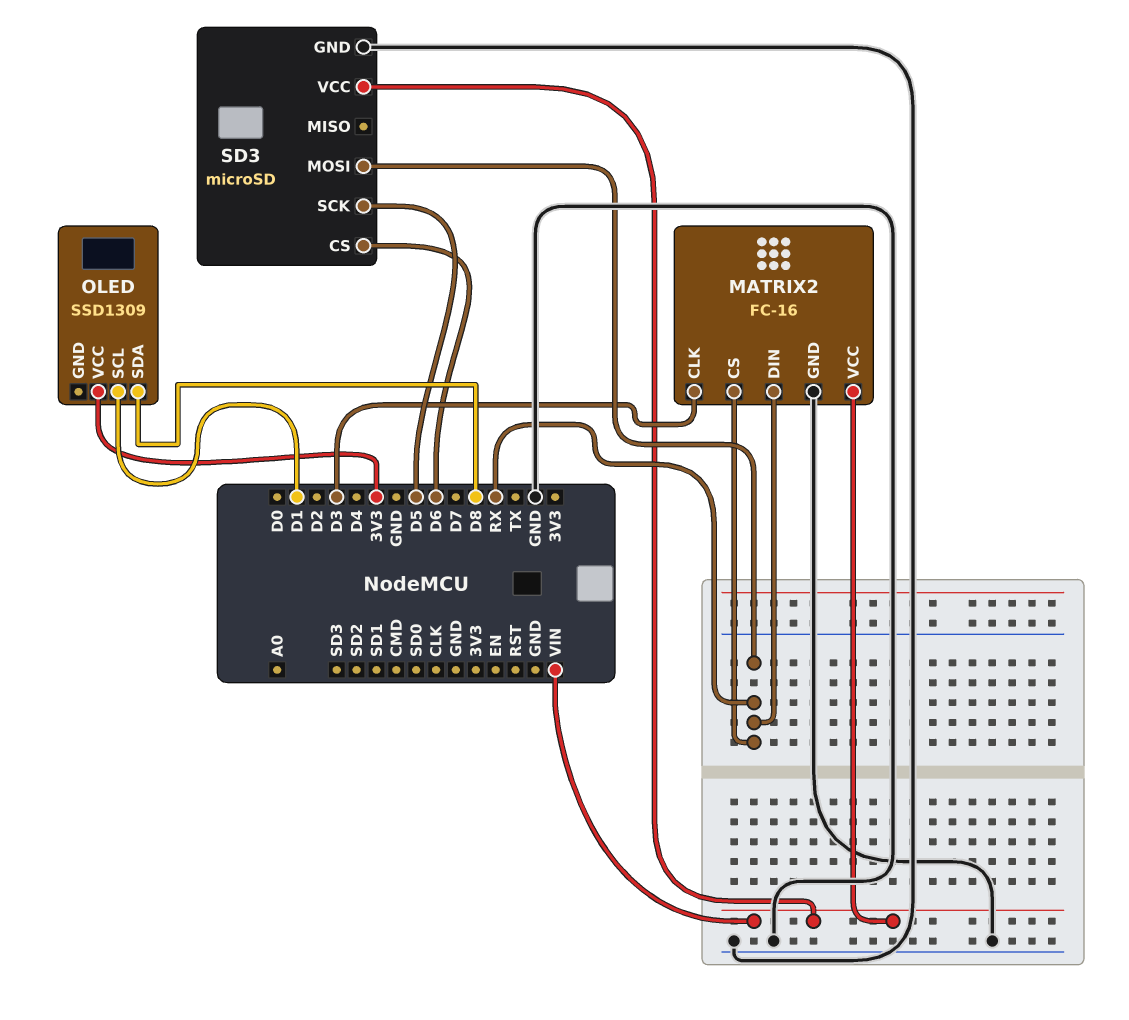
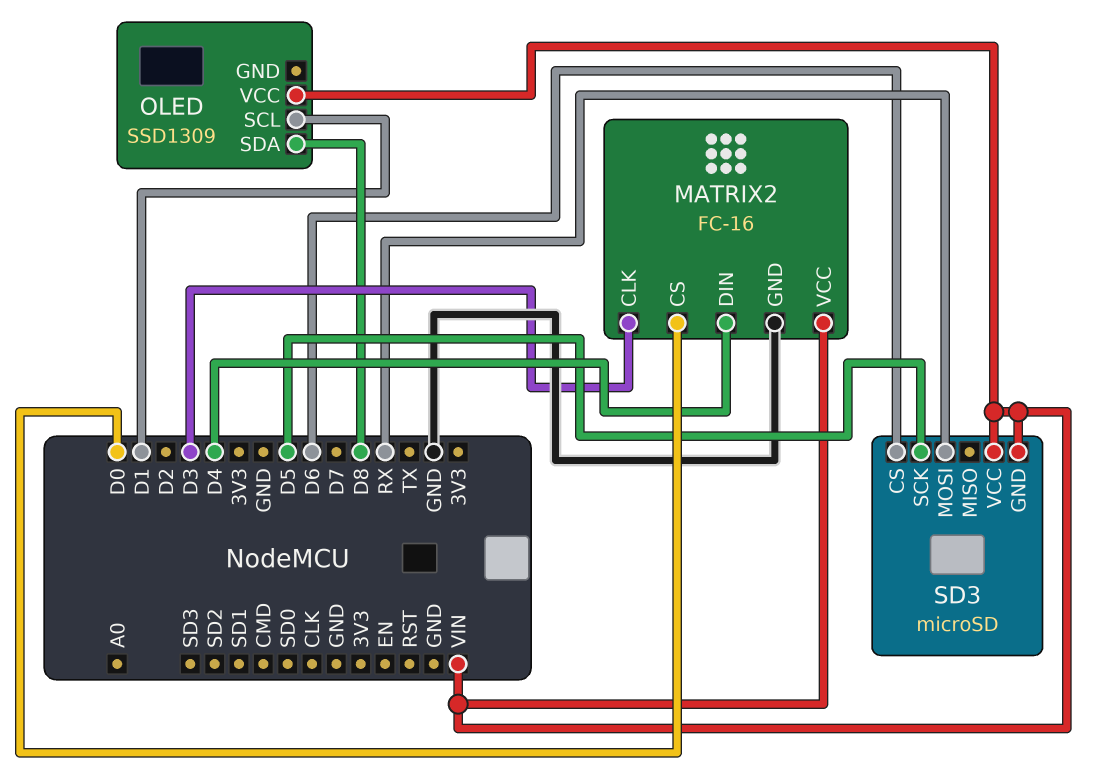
MATRIX2 pin CS: RX -> D0
MATRIX2 pin DIN: RX -> D4
OLED pin VCC: 3V3 -> VIN
SD3 pin GND: GND -> VIN

